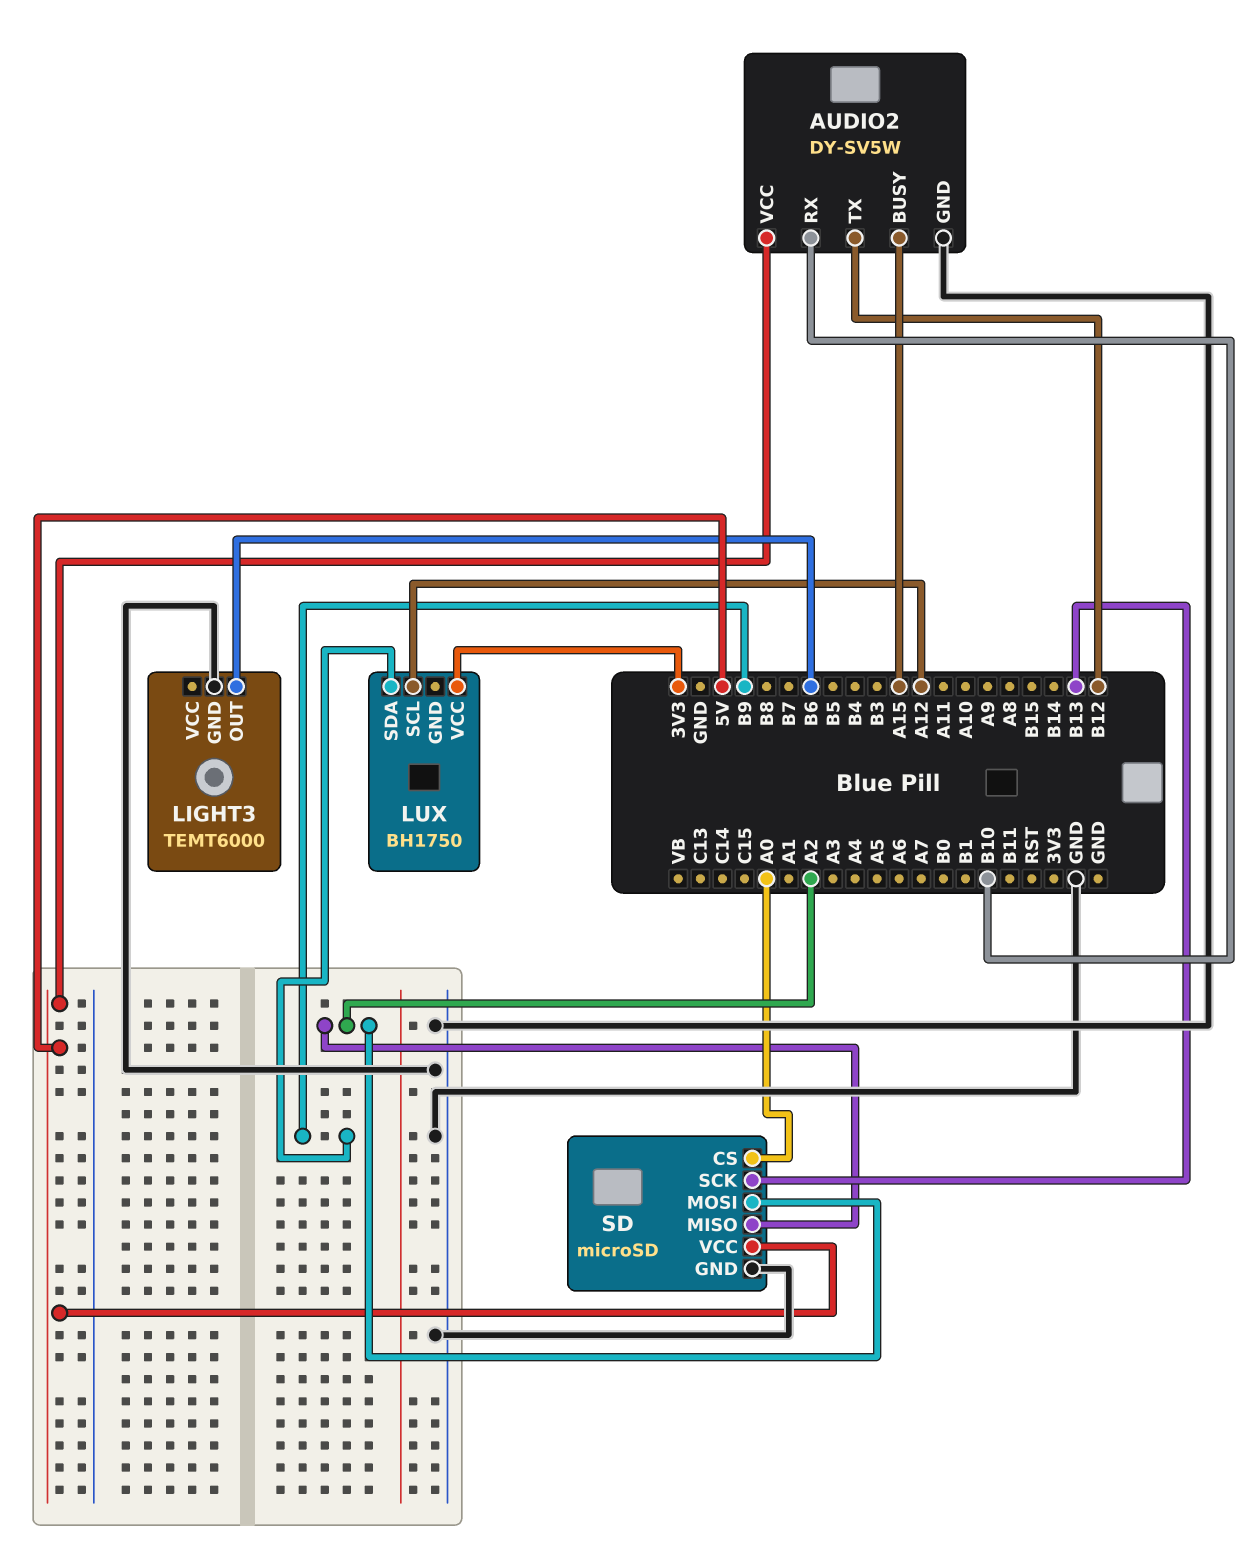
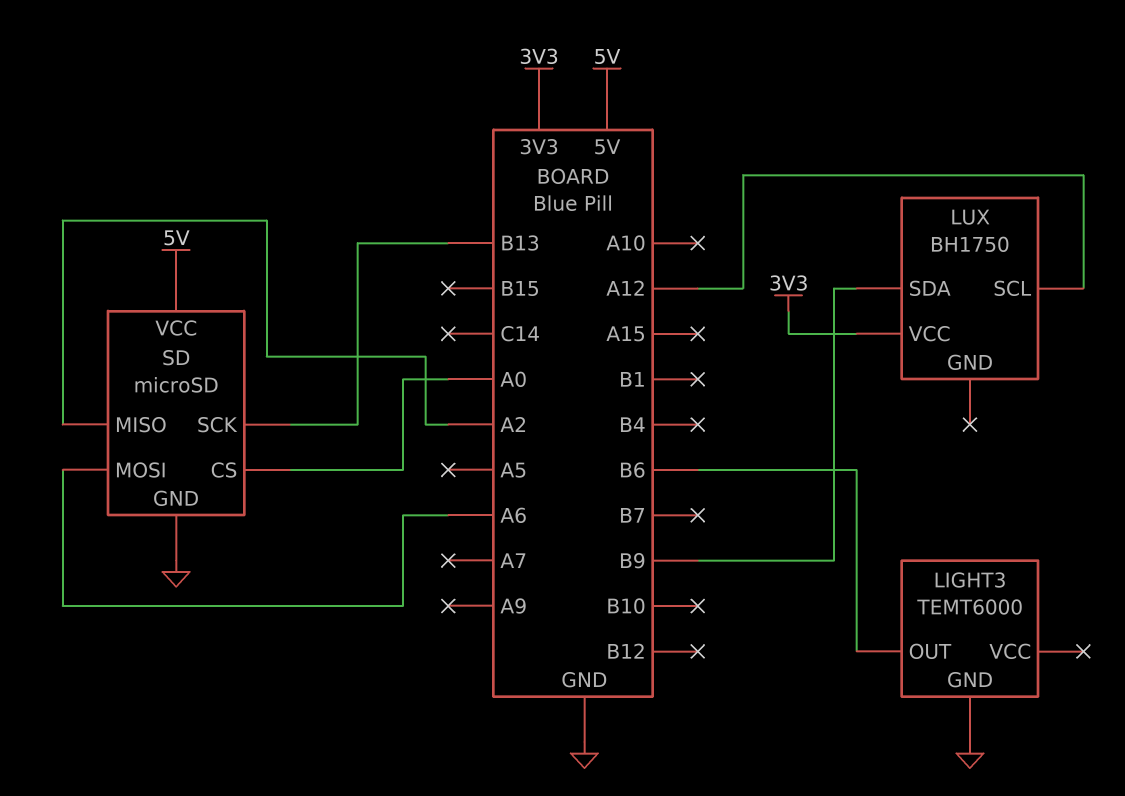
AUDIO2: DY-SV5W -> none
AUDIO2 pin BUSY: A15 -> none
AUDIO2 pin GND: GND -> none
AUDIO2 pin RX: B10 -> none
AUDIO2 pin TX: B12 -> none
AUDIO2 pin VCC: 5V -> none
SD pin MOSI: A2 -> A6

